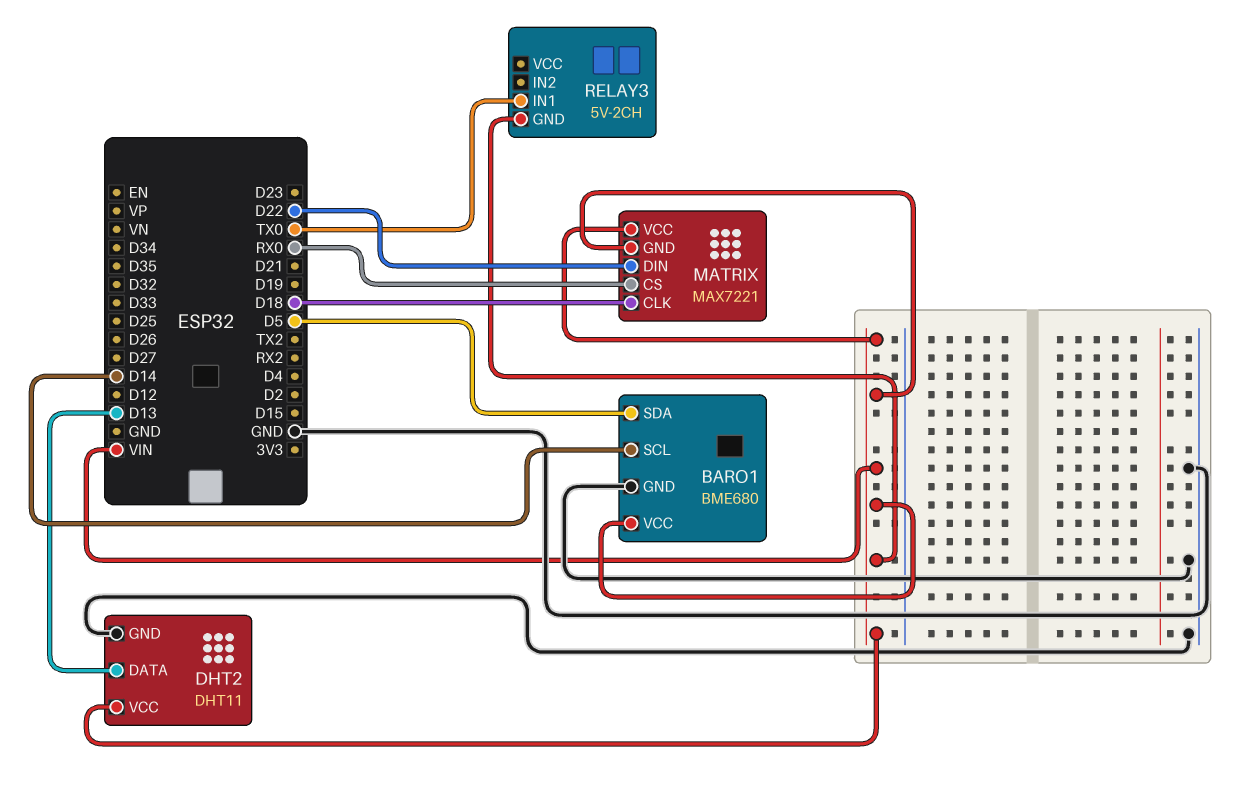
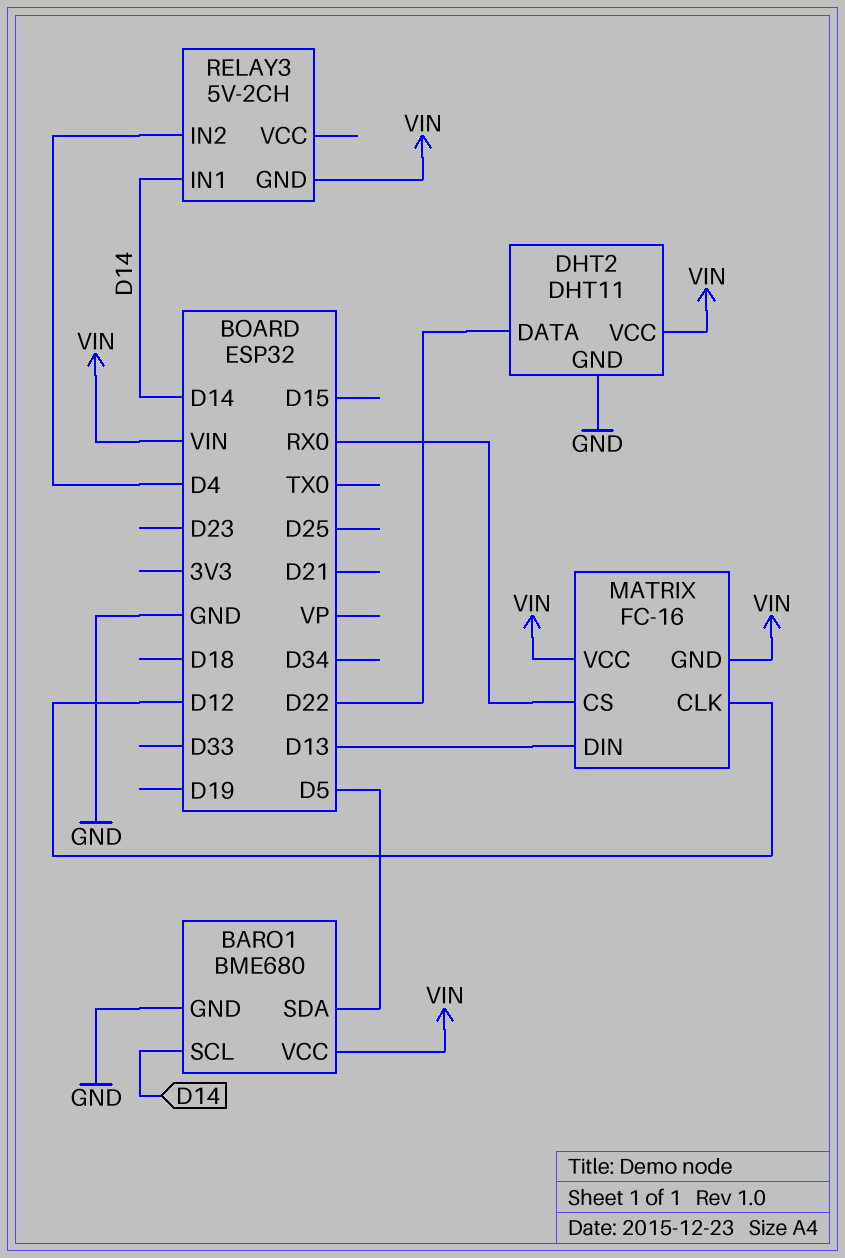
DHT2 pin DATA: D13 -> D22
MATRIX: MAX7221 -> FC-16
MATRIX pin CLK: D18 -> D12
MATRIX pin DIN: D22 -> D13
RELAY3 pin IN1: TX0 -> D14
RELAY3 pin IN2: none -> D4

